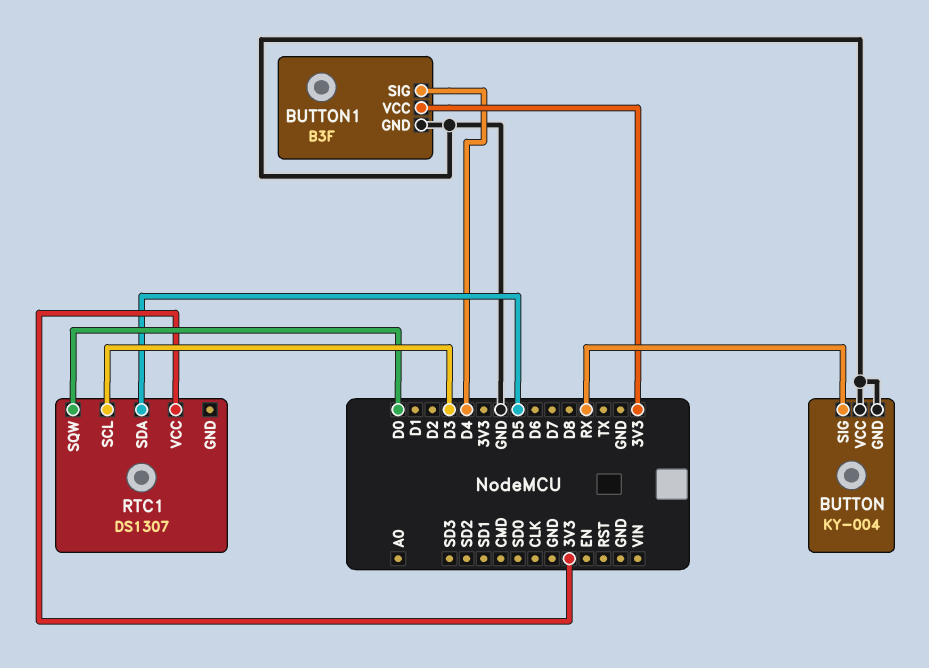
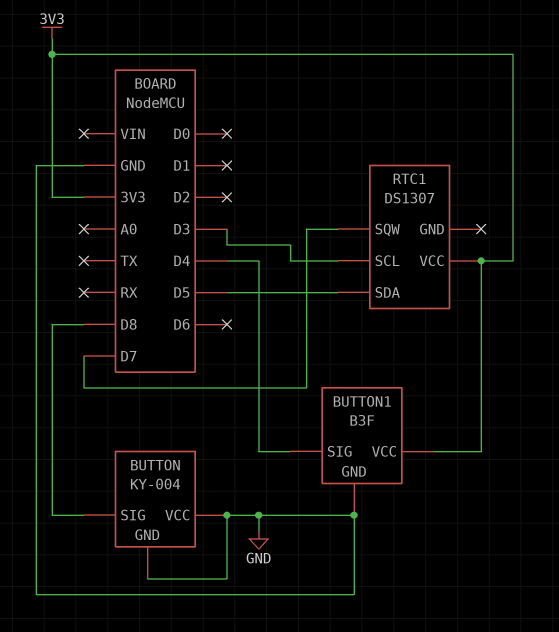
BUTTON pin SIG: RX -> D8
RTC1 pin SQW: D0 -> D7

